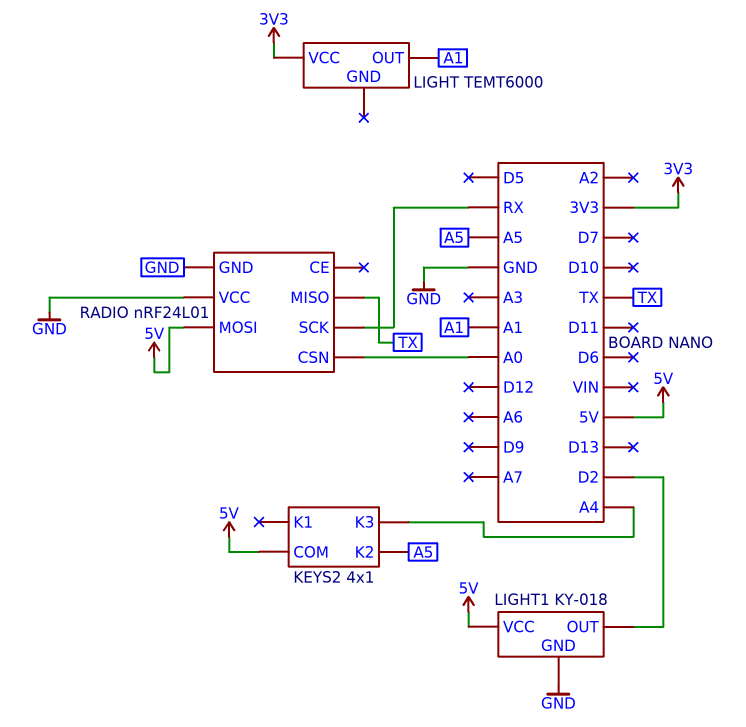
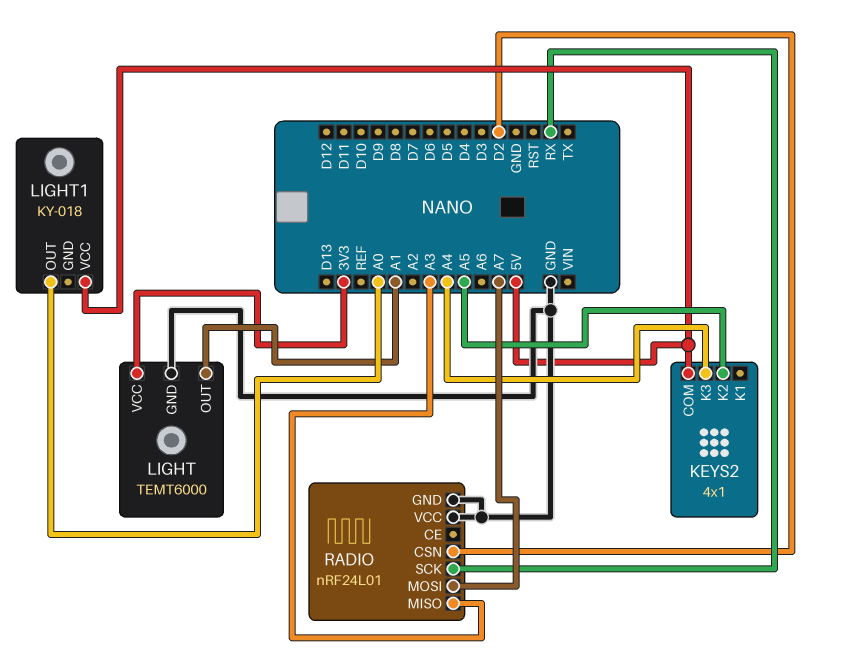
LIGHT pin GND: none -> GND
LIGHT1 pin GND: GND -> none
LIGHT1 pin OUT: D2 -> A0
RADIO pin CSN: A0 -> D2
RADIO pin MISO: TX -> A3
RADIO pin MOSI: 5V -> A7

